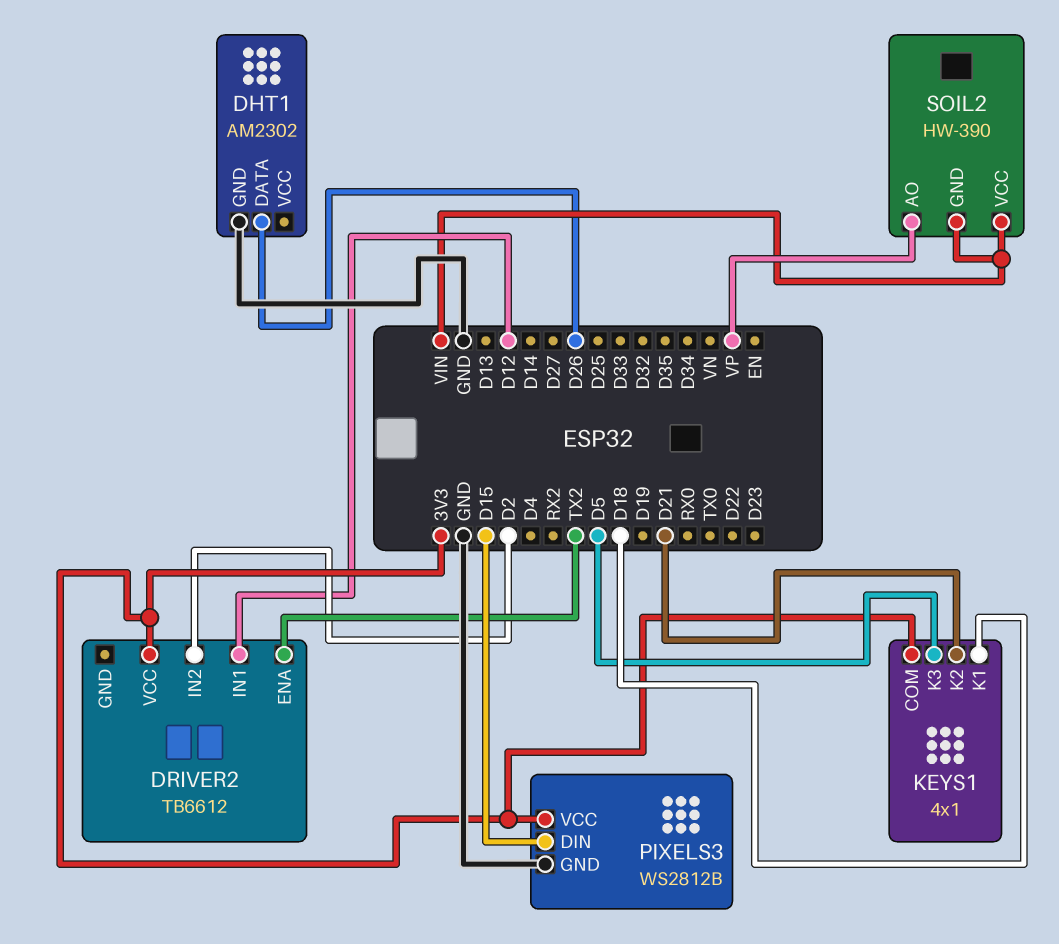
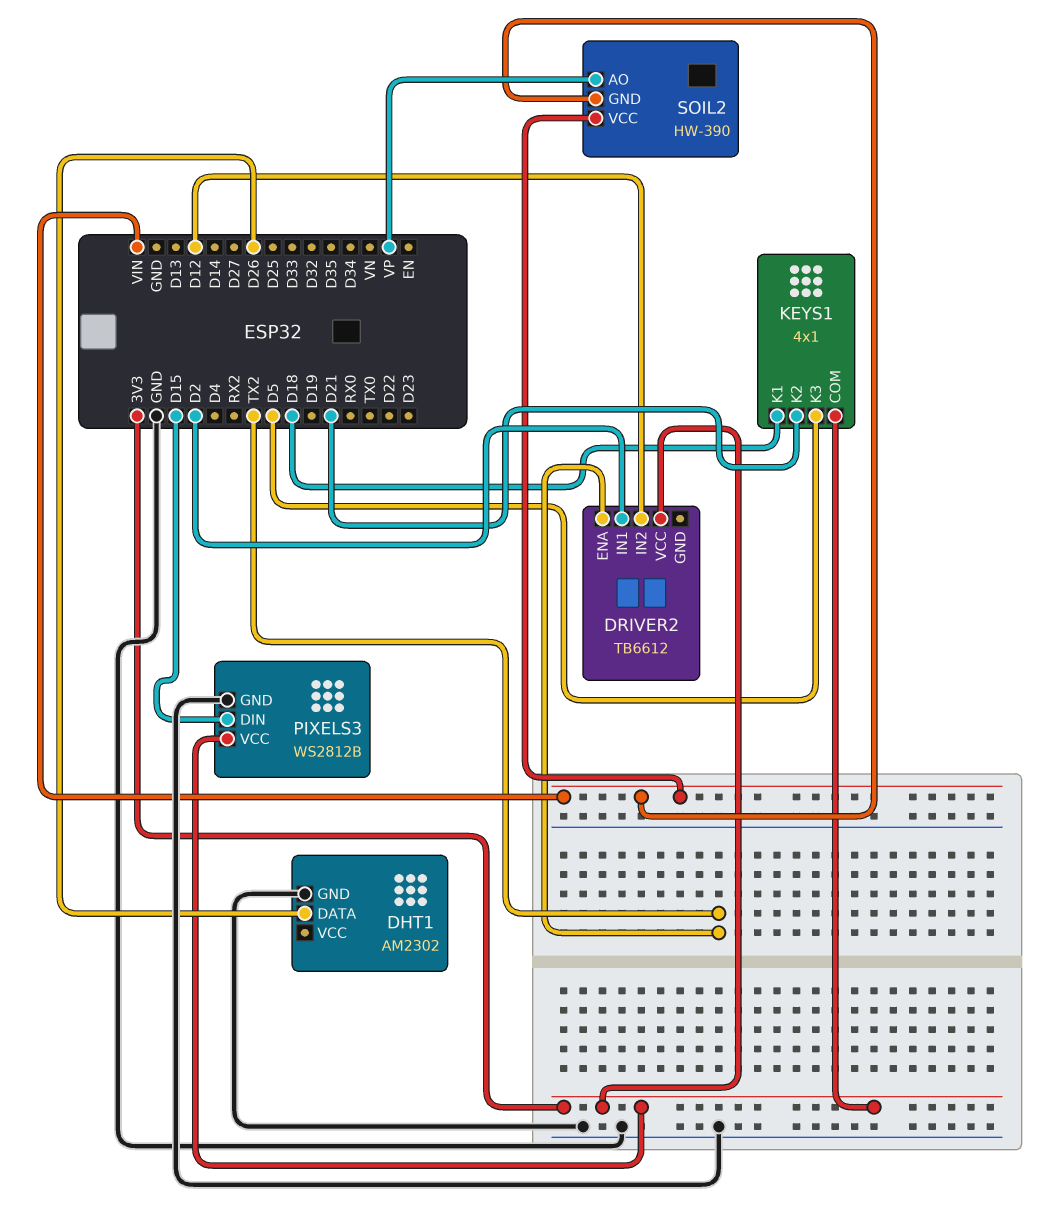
DRIVER2 pin IN1: D12 -> D2
DRIVER2 pin IN2: D2 -> D12

